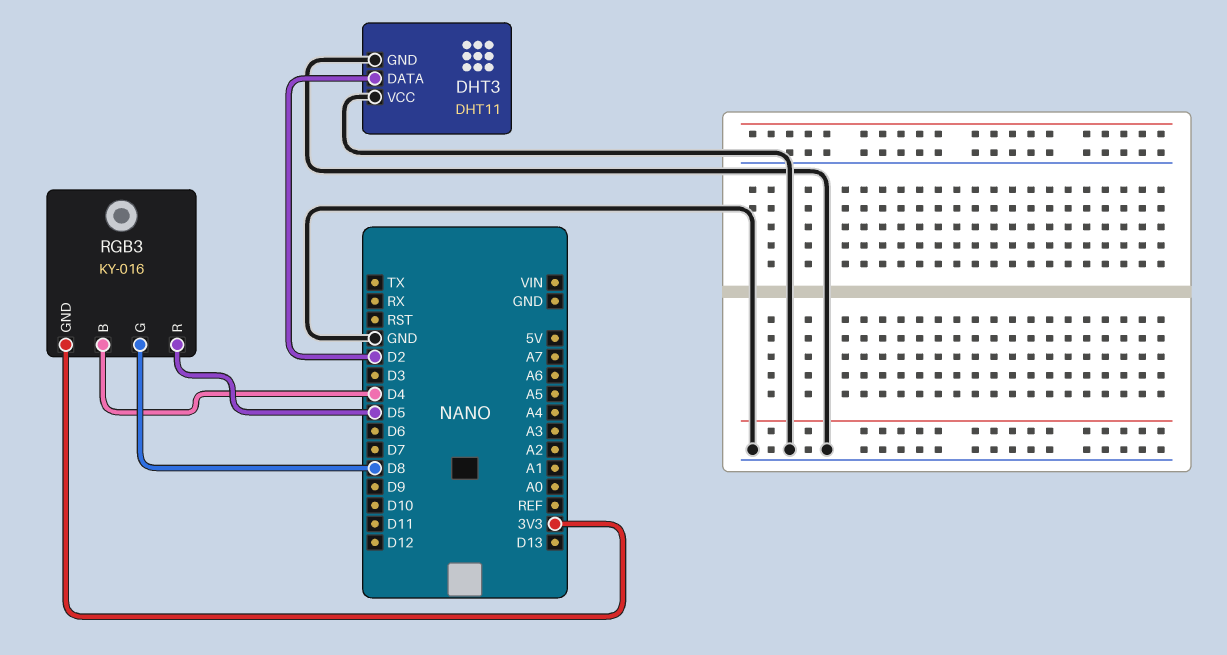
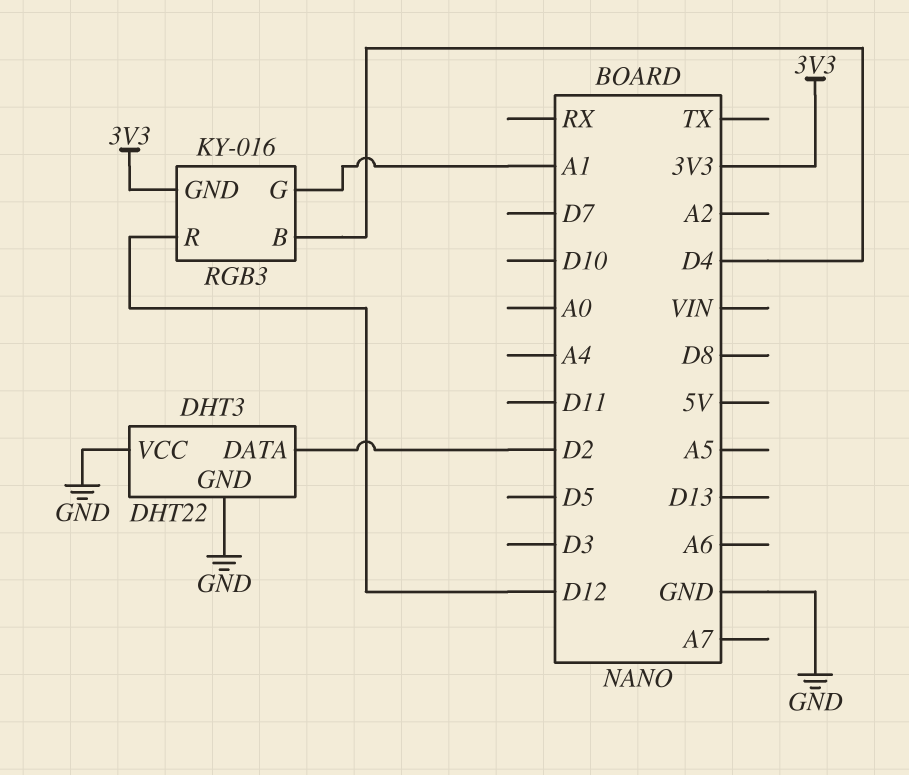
DHT3: DHT11 -> DHT22
RGB3 pin G: D8 -> A1
RGB3 pin R: D5 -> D12

